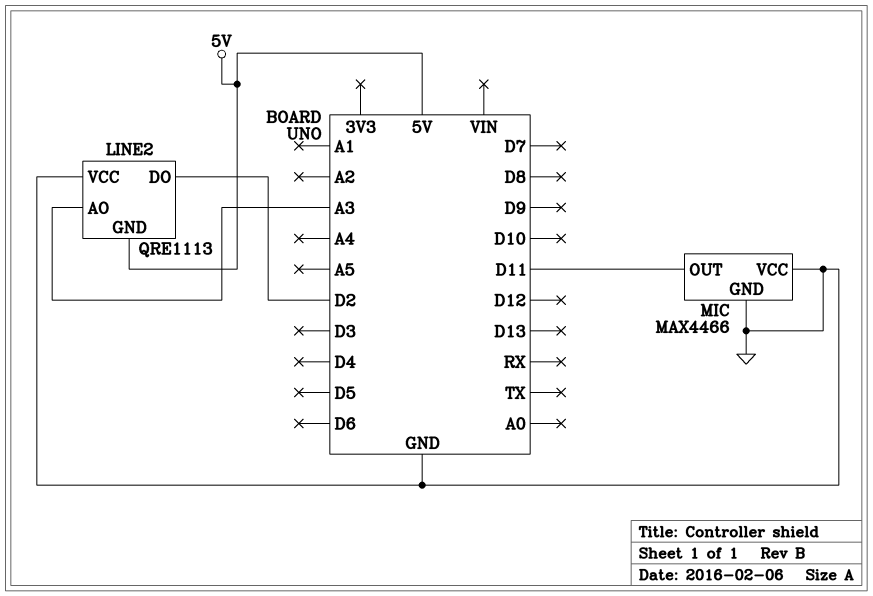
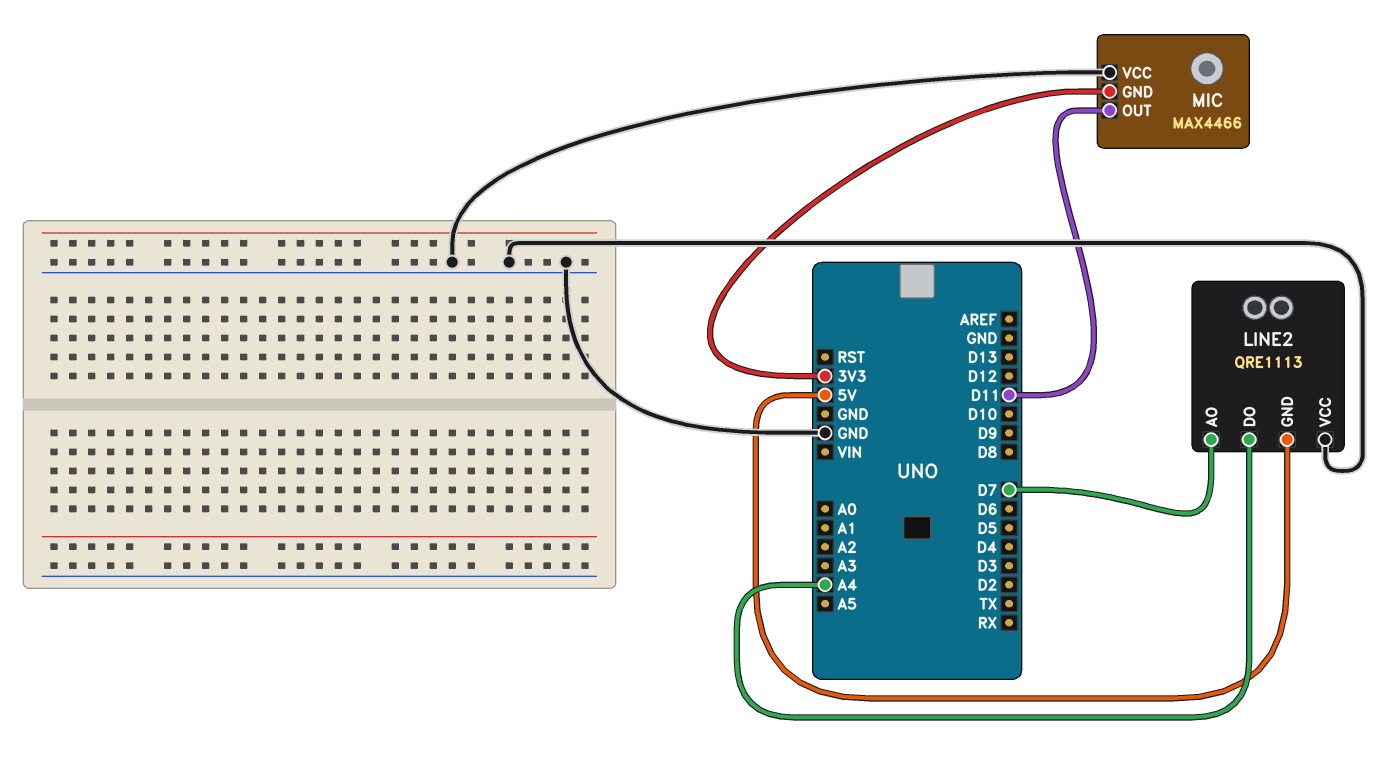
LINE2 pin AO: A3 -> D7
LINE2 pin DO: D2 -> A4
MIC pin GND: GND -> 3V3

